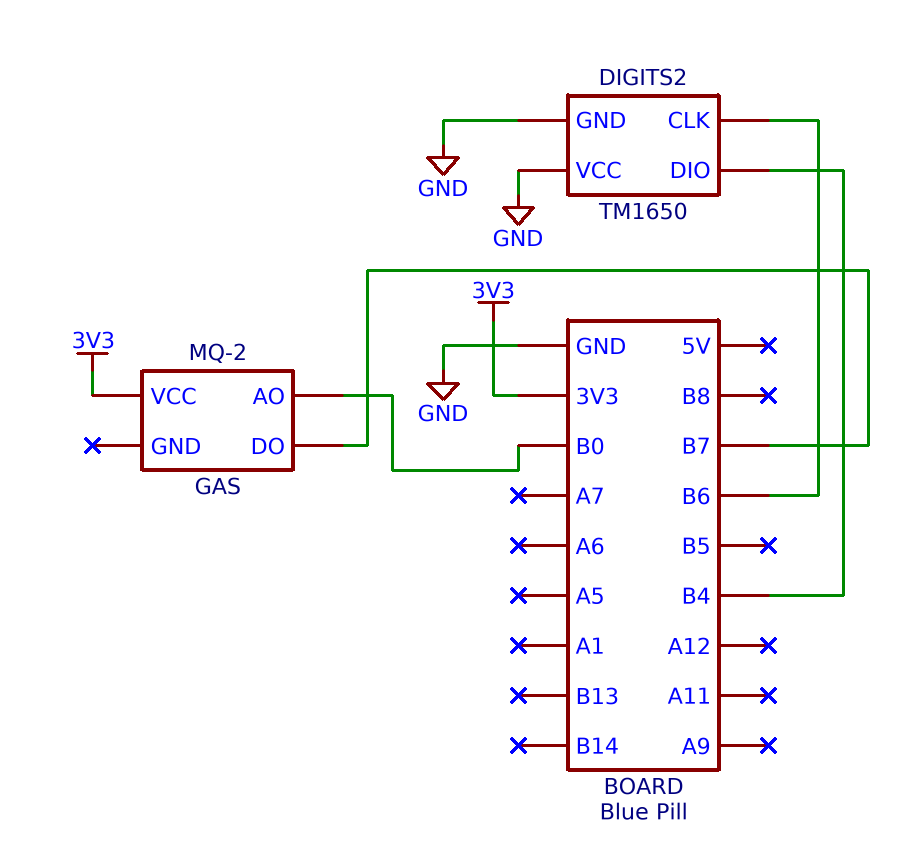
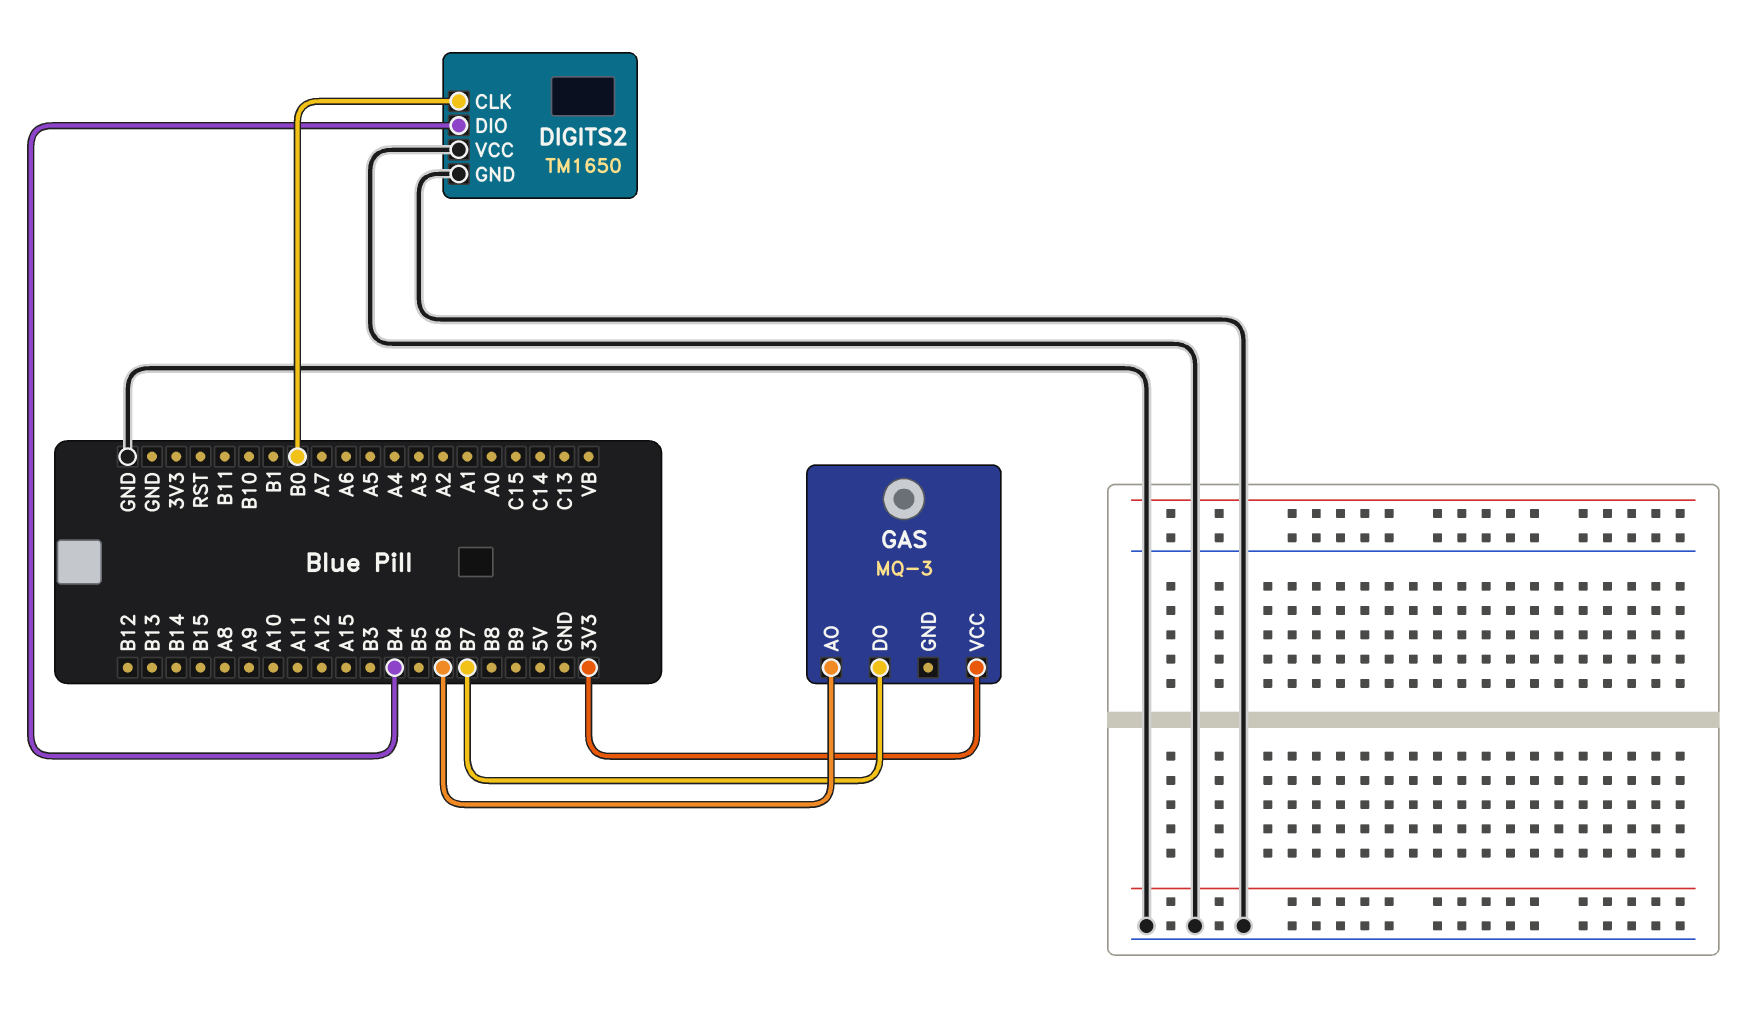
DIGITS2 pin CLK: B6 -> B0
GAS: MQ-2 -> MQ-3
GAS pin AO: B0 -> B6

